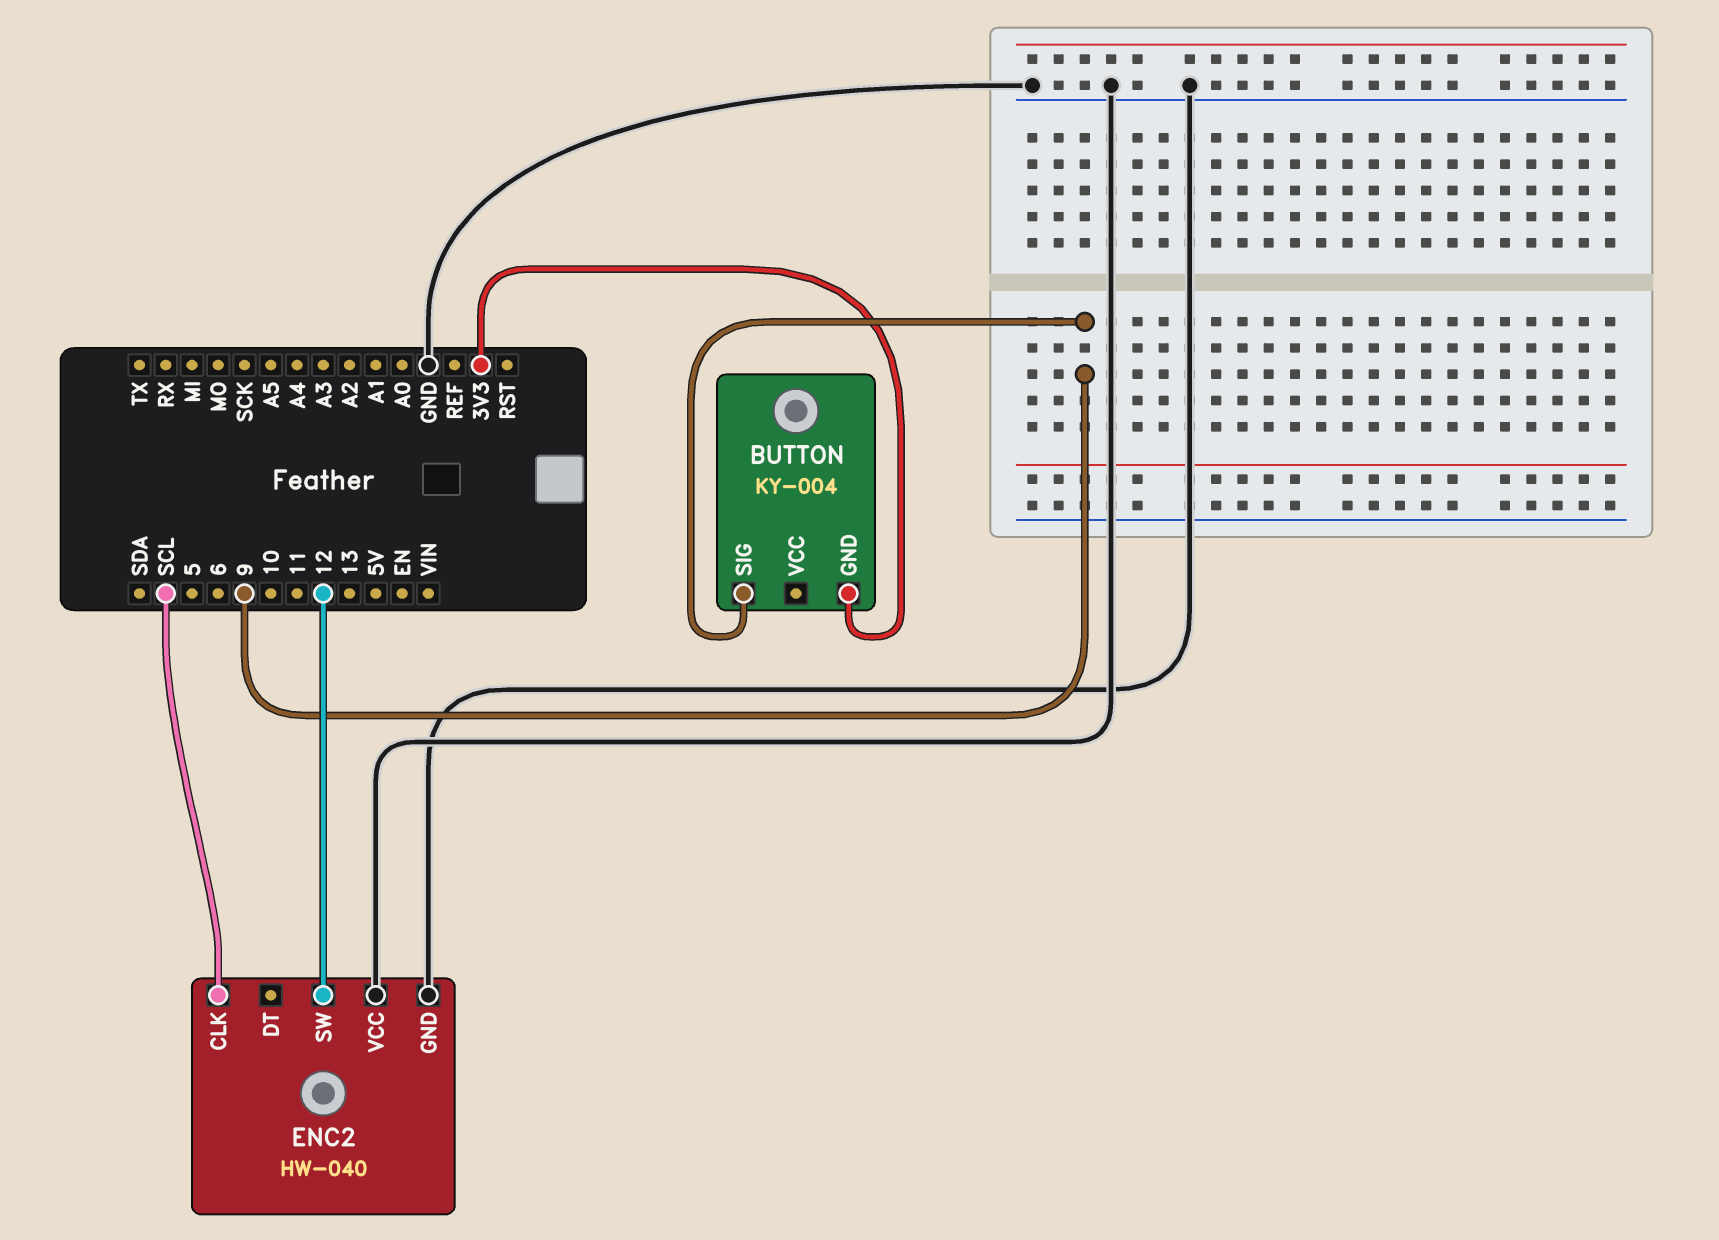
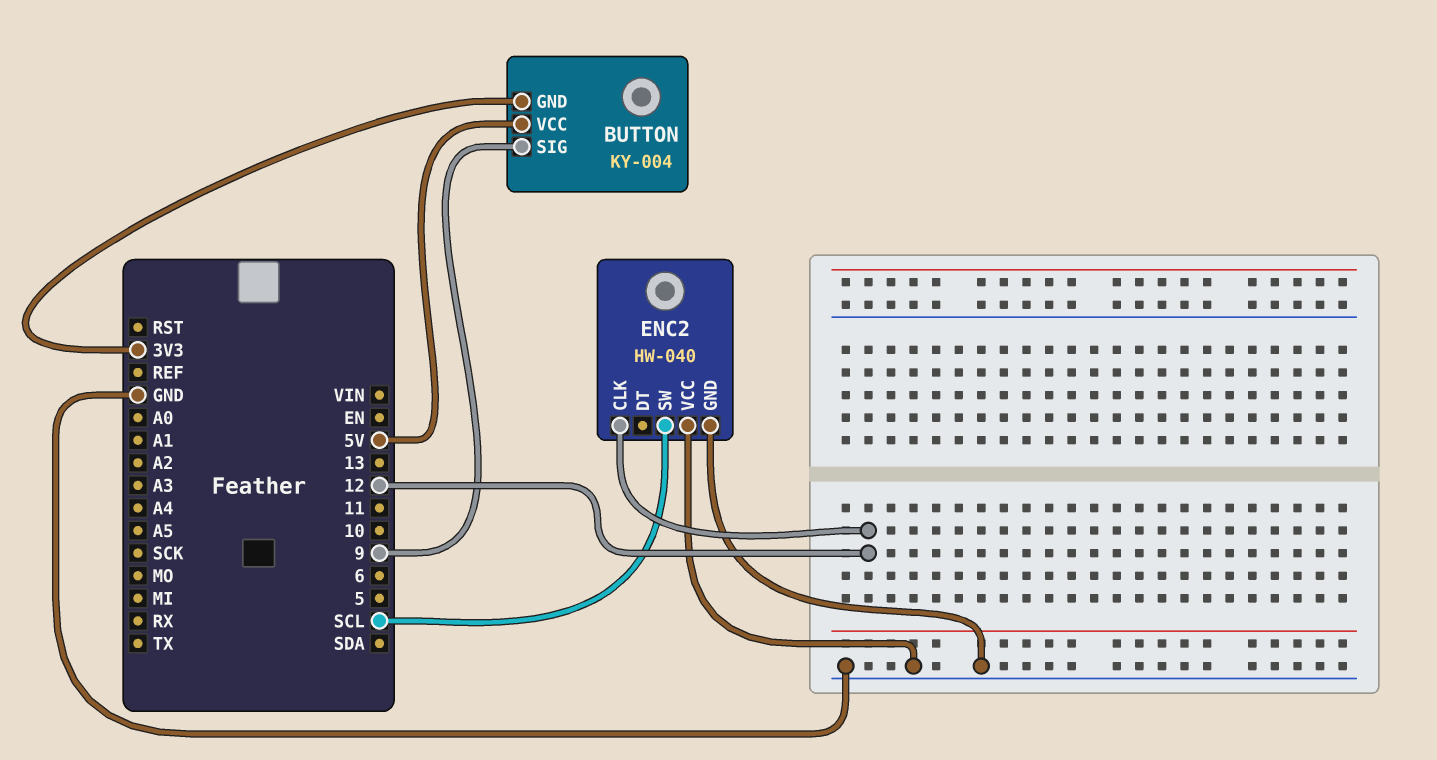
BUTTON pin VCC: none -> 5V
ENC2 pin CLK: SCL -> 12
ENC2 pin SW: 12 -> SCL

